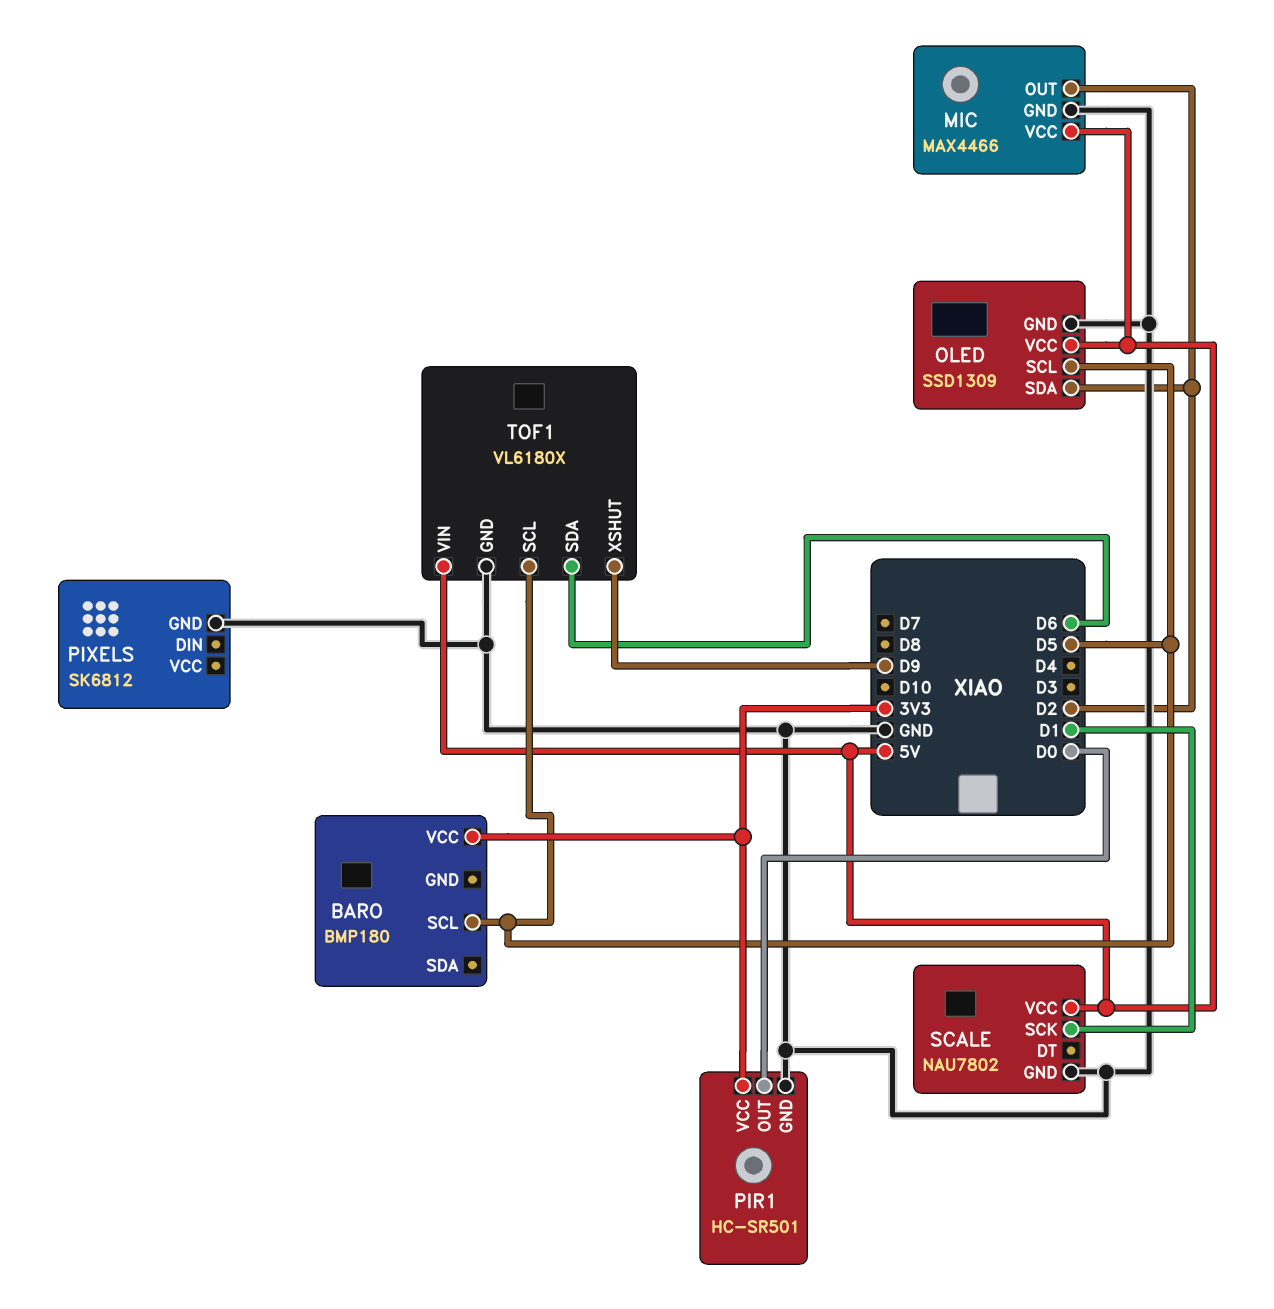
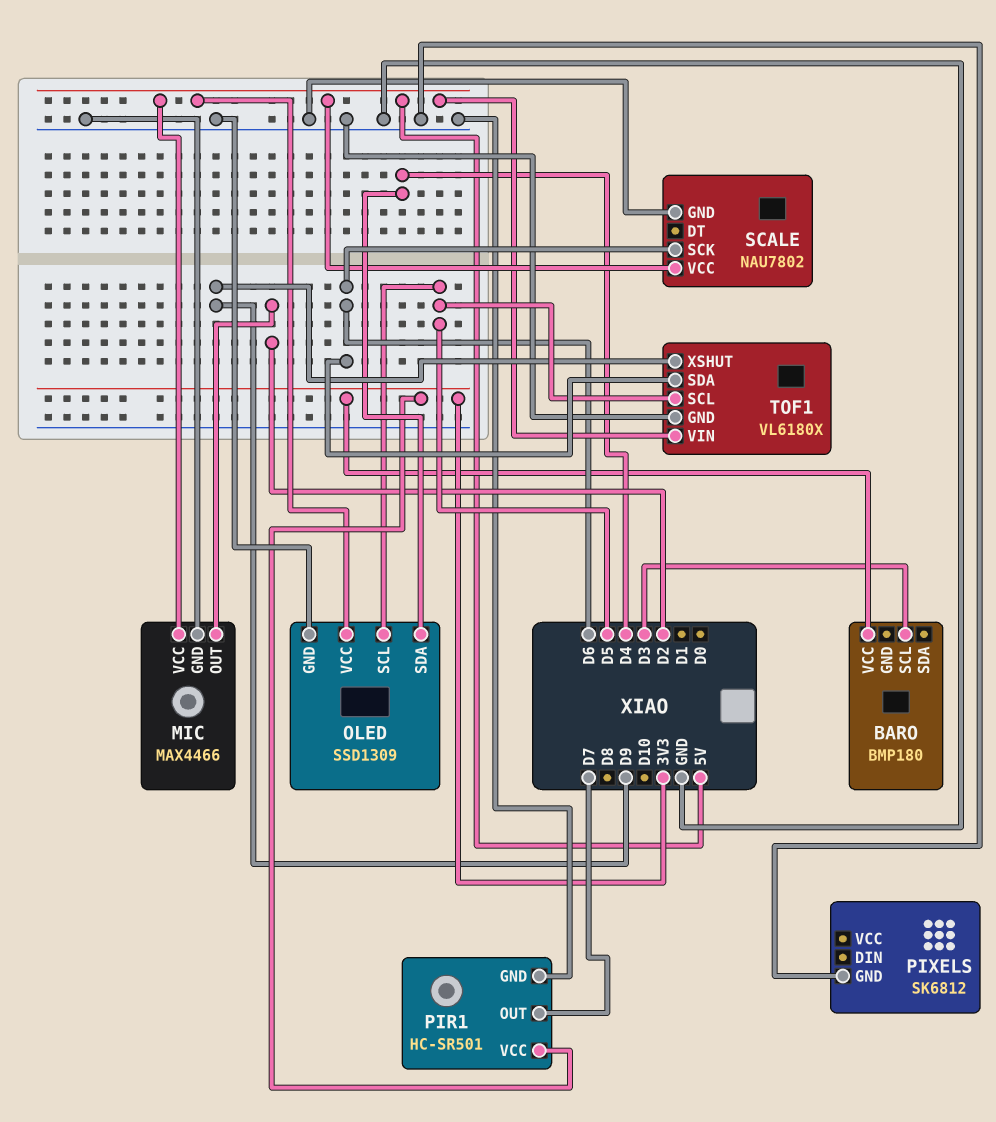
BARO pin SCL: D5 -> D3
OLED pin SDA: D2 -> D4
PIR1 pin OUT: D0 -> D7
SCALE pin SCK: D1 -> D6

